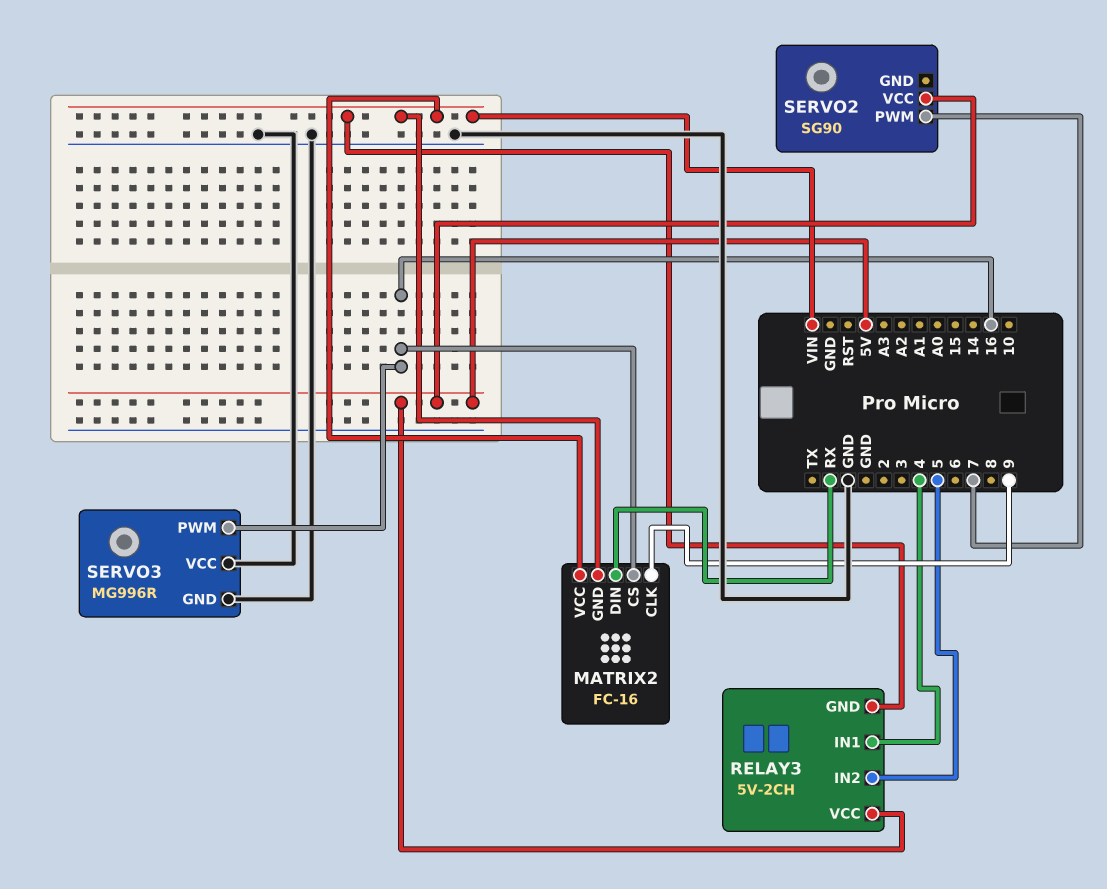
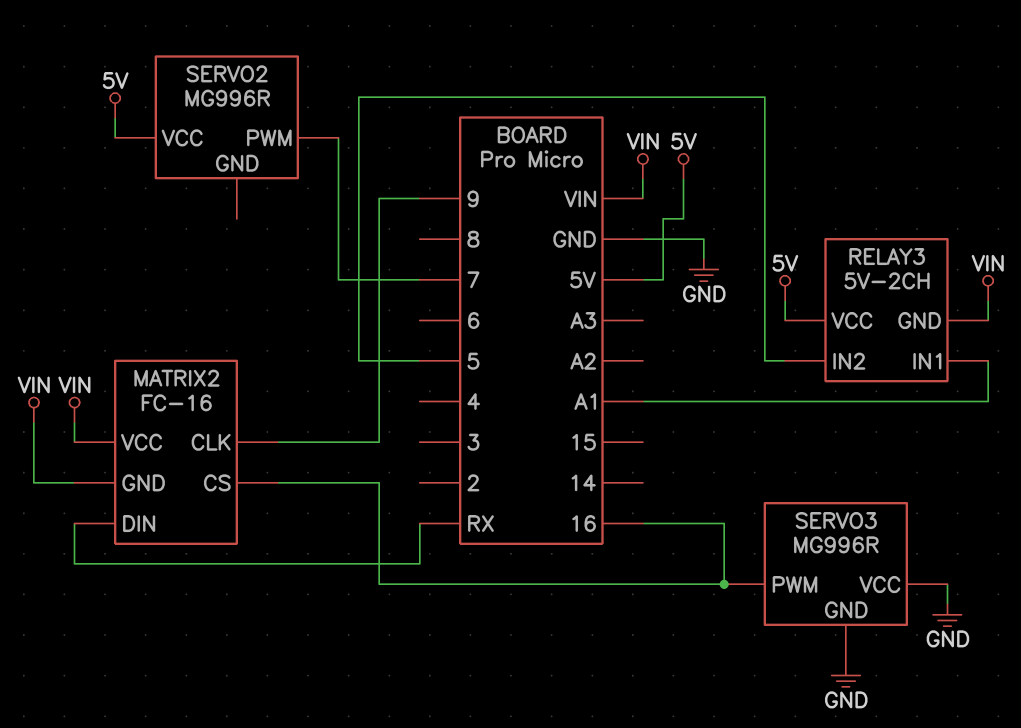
RELAY3 pin IN1: 4 -> A1
SERVO2: SG90 -> MG996R

